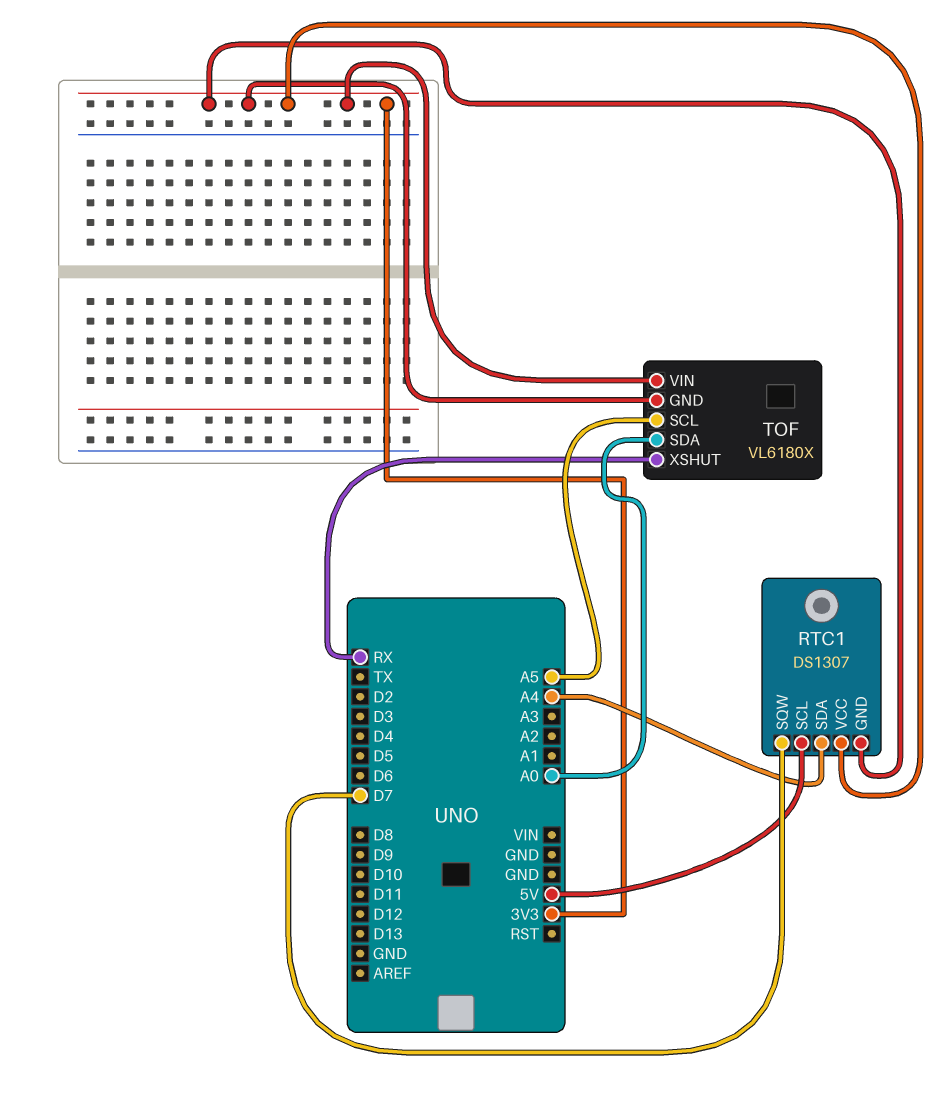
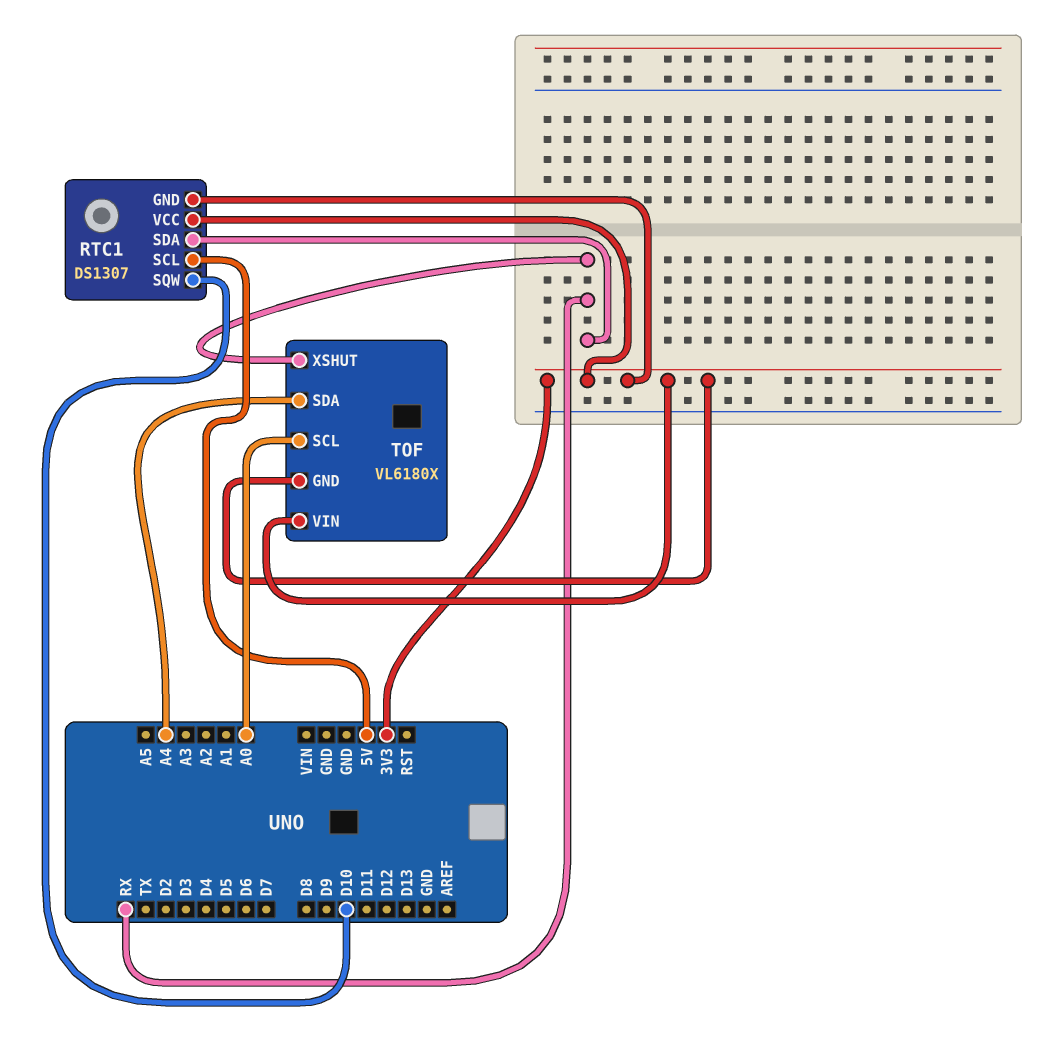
RTC1 pin SDA: A4 -> RX
RTC1 pin SQW: D7 -> D10
TOF pin SCL: A5 -> A0
TOF pin SDA: A0 -> A4

